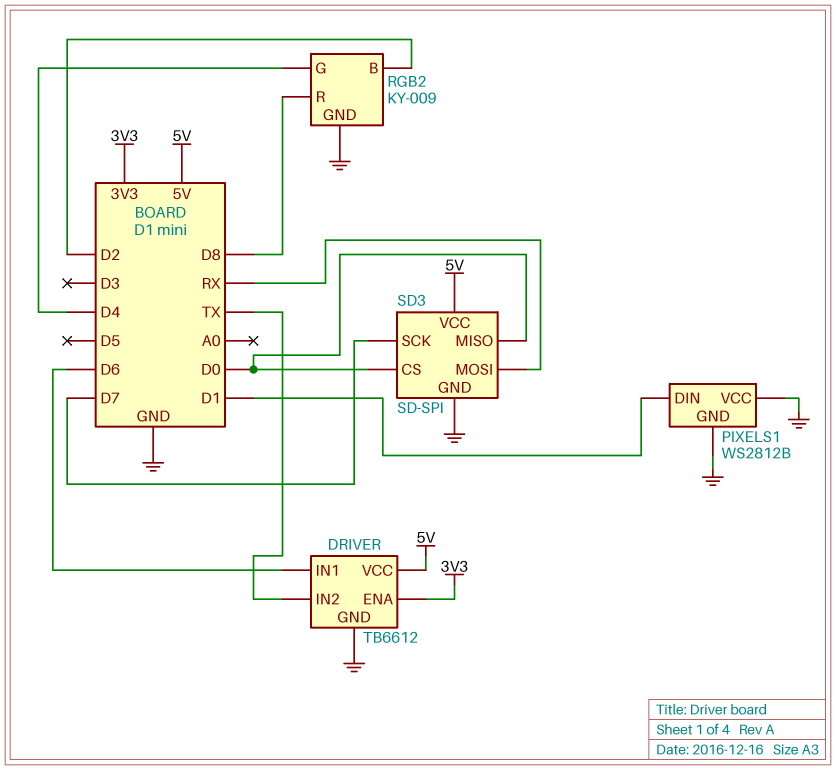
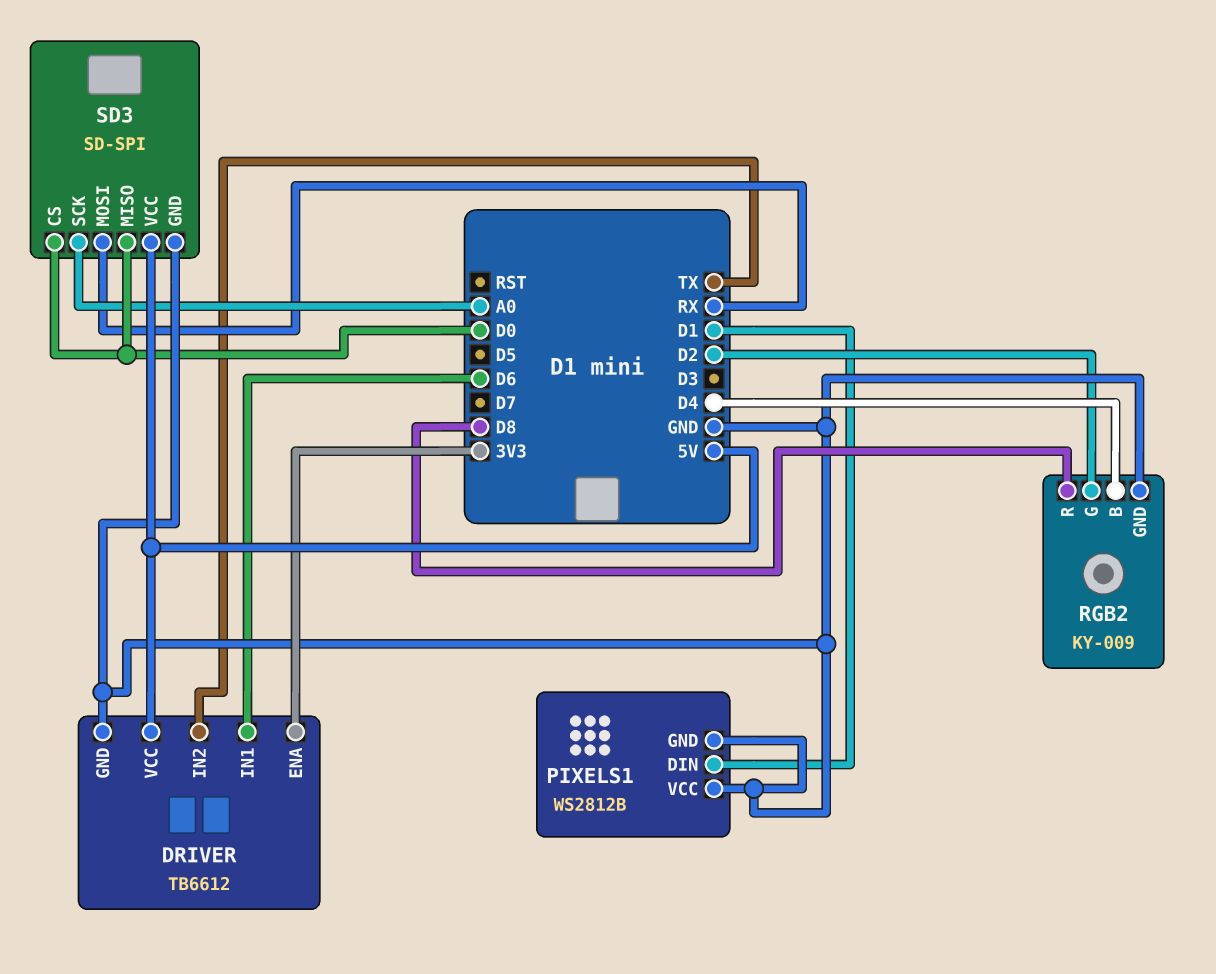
RGB2 pin B: D2 -> D4
RGB2 pin G: D4 -> D2
SD3 pin SCK: D7 -> A0

